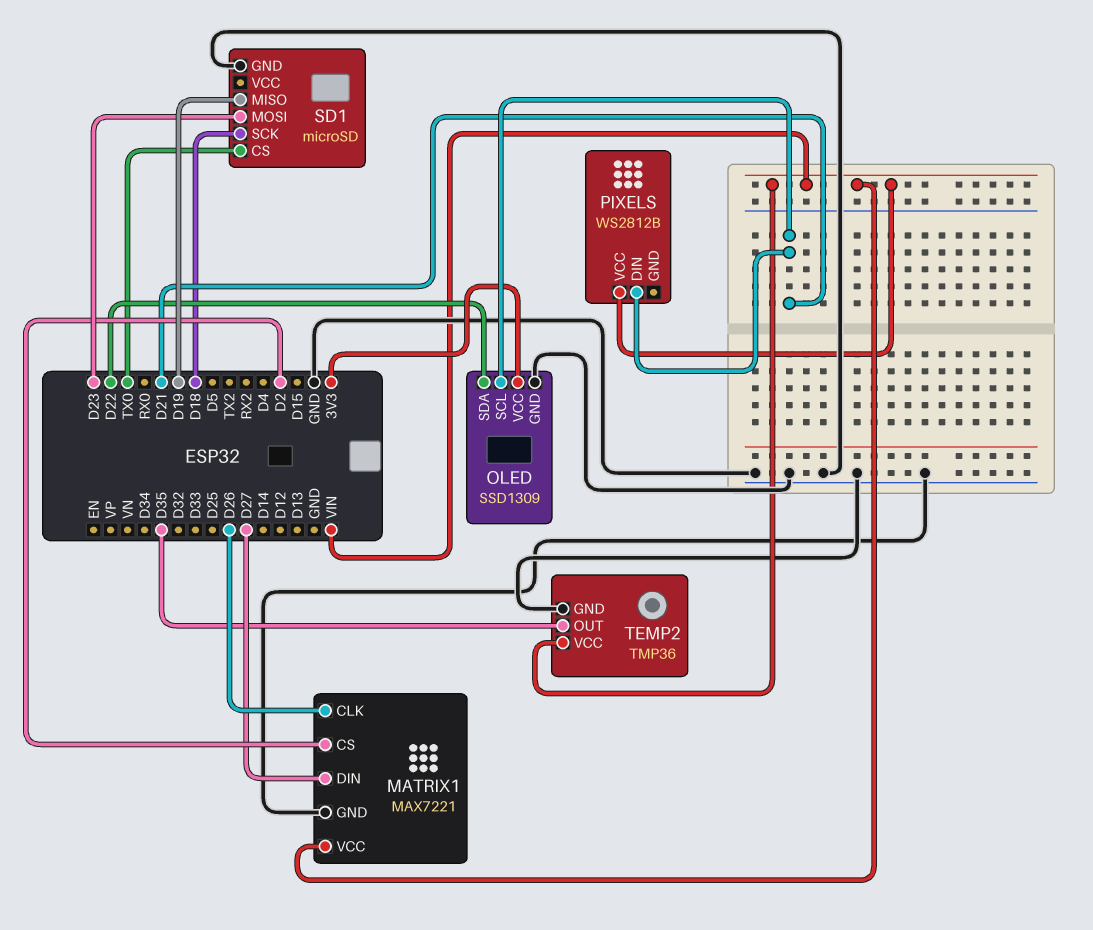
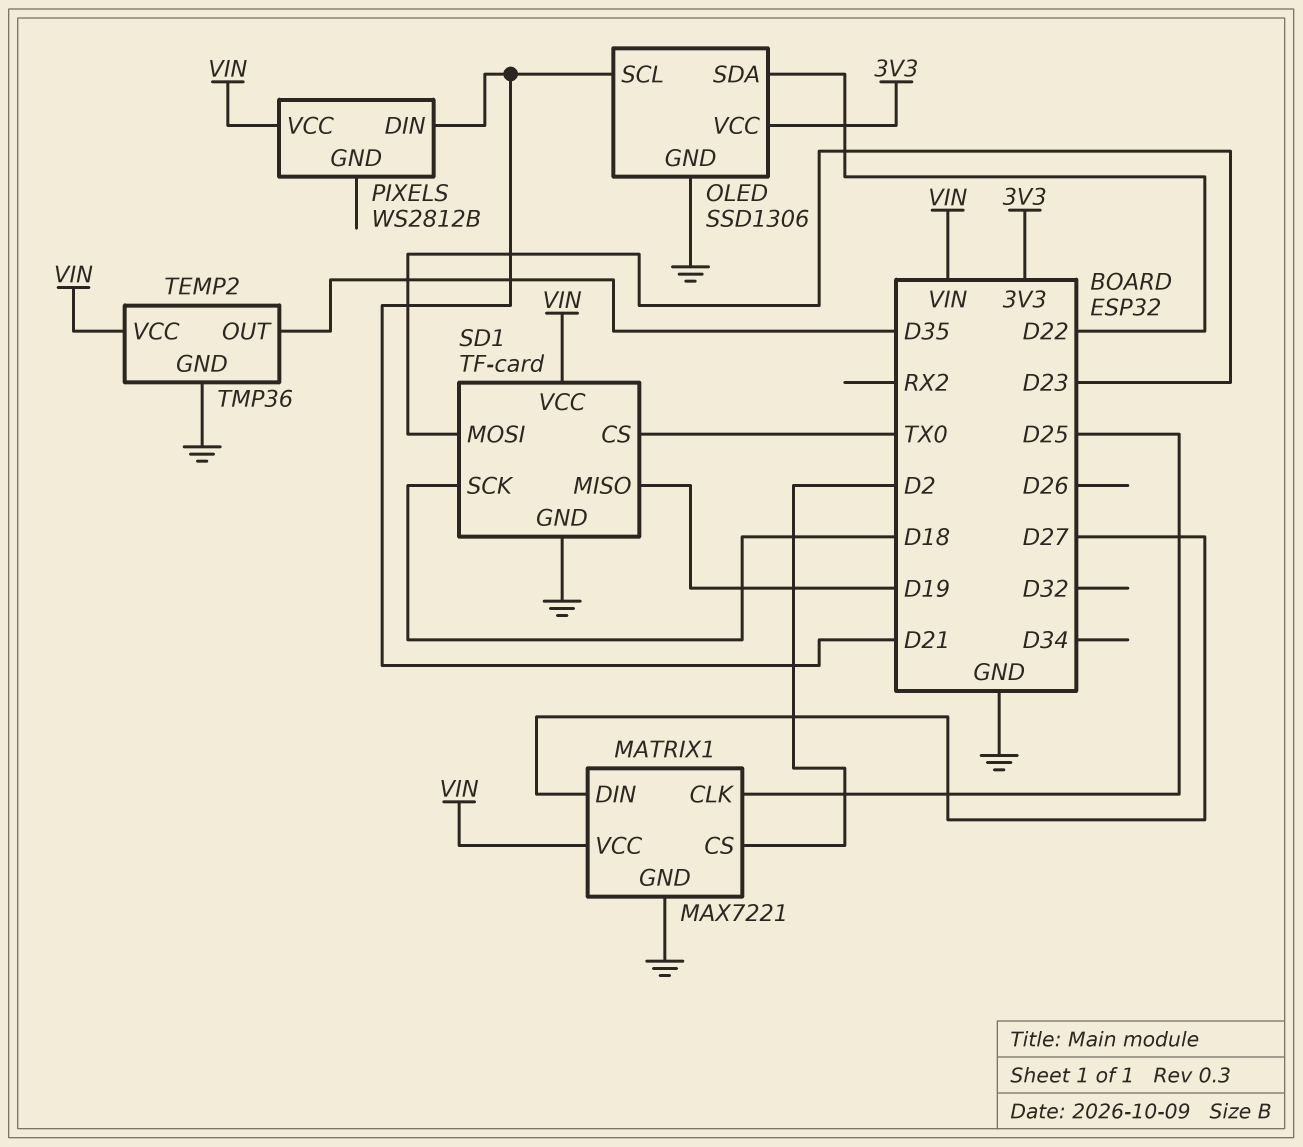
MATRIX1 pin CLK: D26 -> D25
OLED: SSD1309 -> SSD1306
SD1: microSD -> TF-card
SD1 pin VCC: none -> VIN

